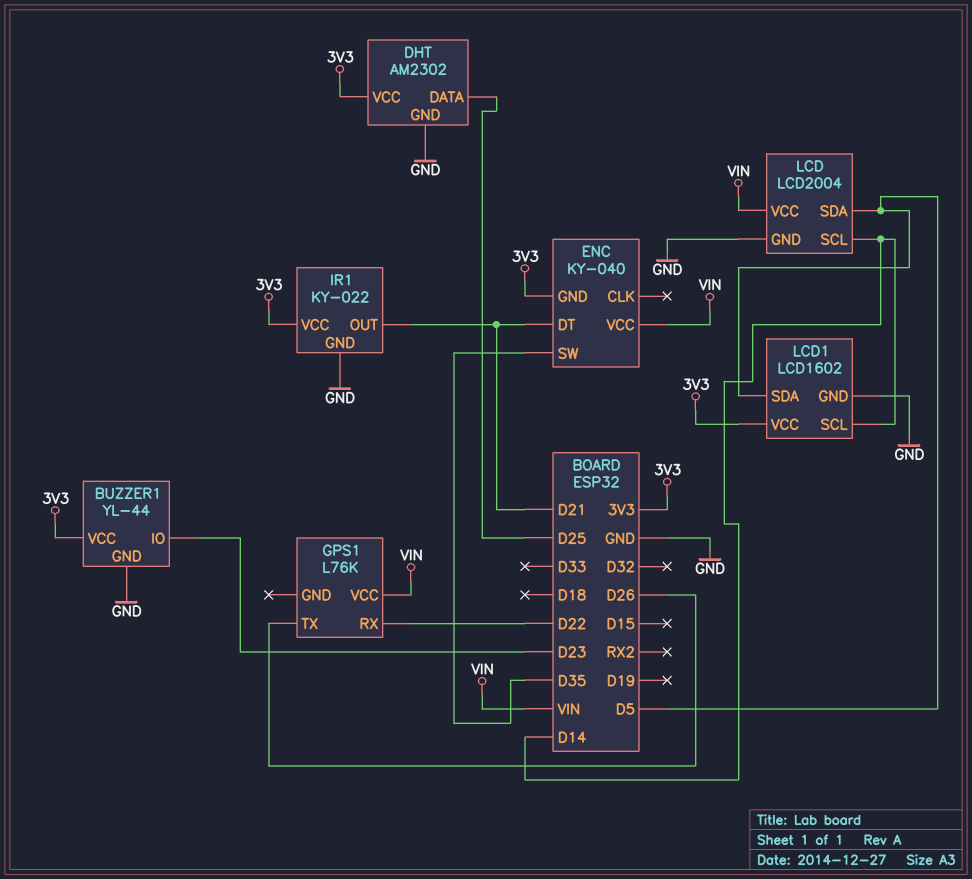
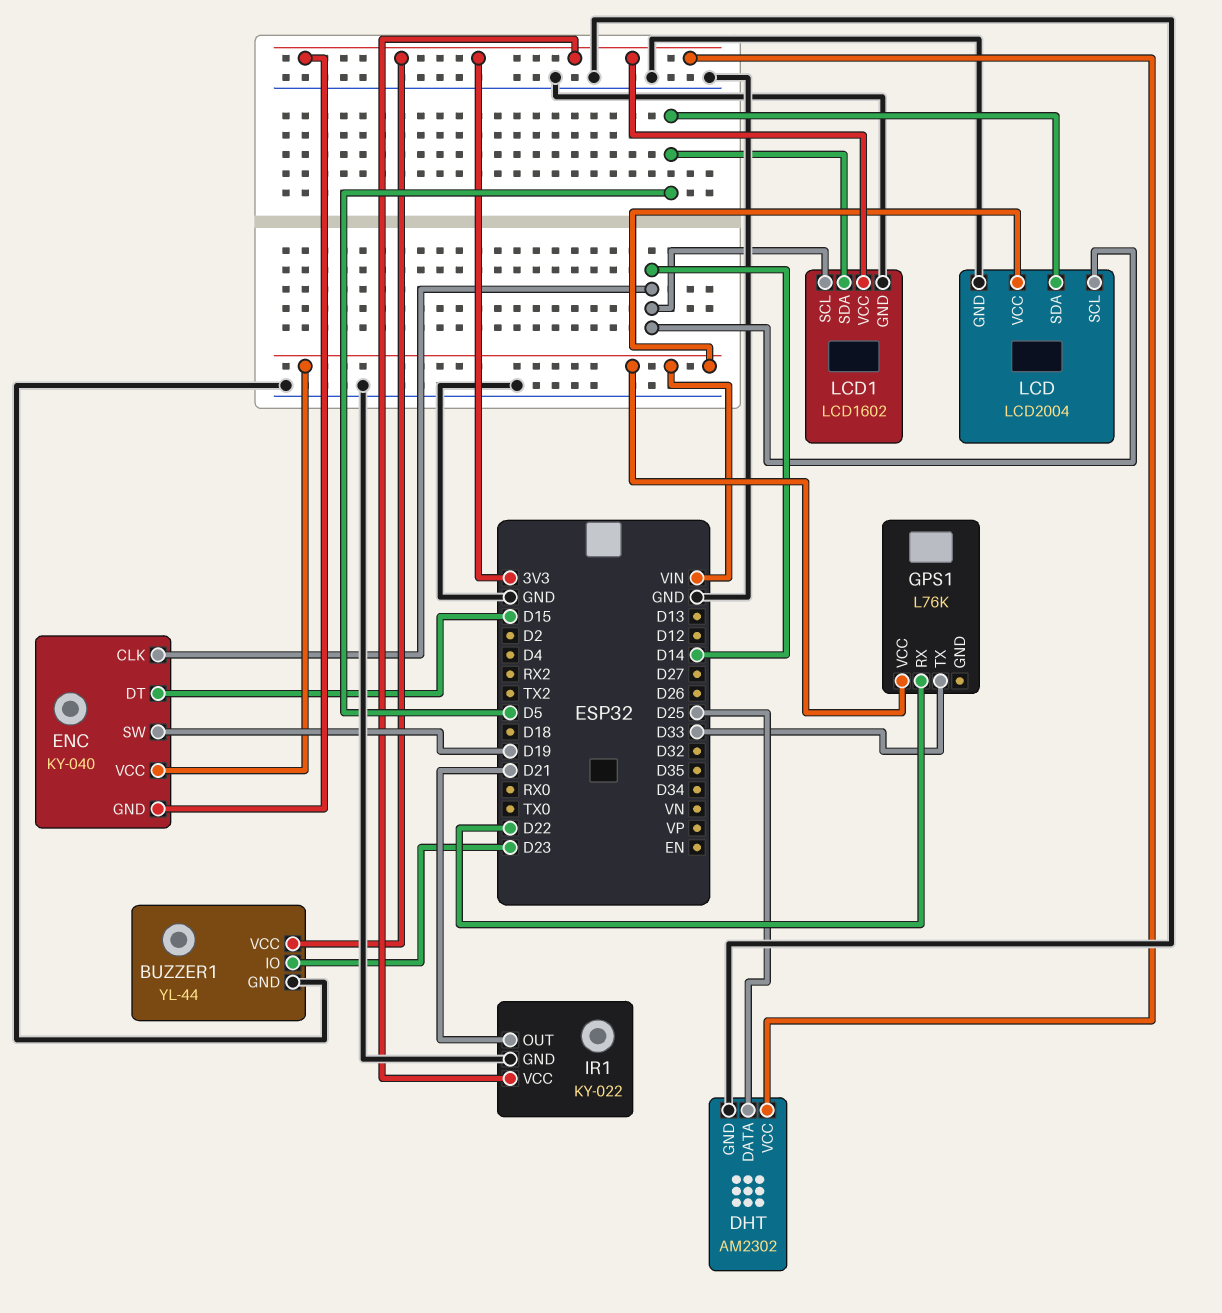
ENC pin CLK: none -> D14
ENC pin DT: D21 -> D15
ENC pin SW: D35 -> D19
GPS1 pin TX: D26 -> D33

